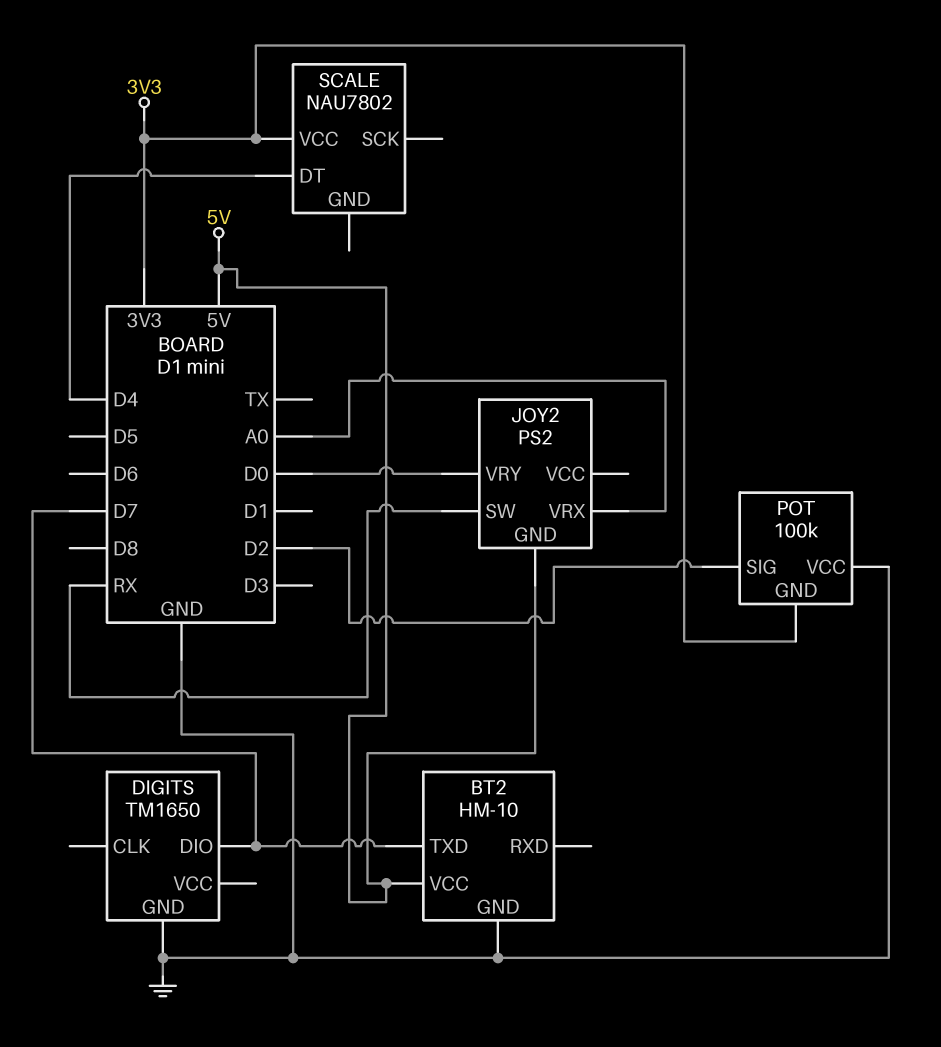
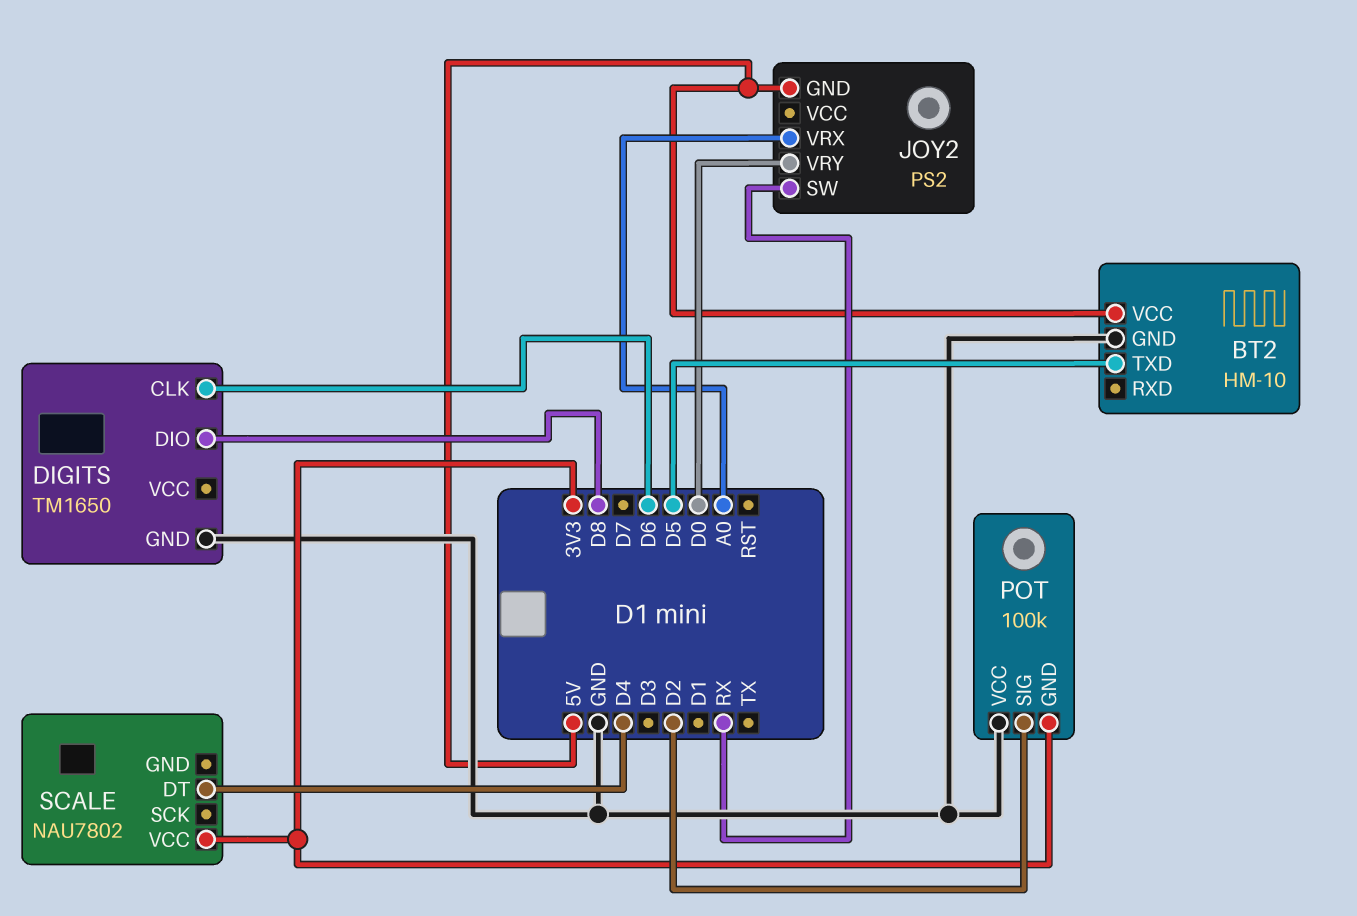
BT2 pin TXD: D7 -> D5
DIGITS pin CLK: none -> D6
DIGITS pin DIO: D7 -> D8

